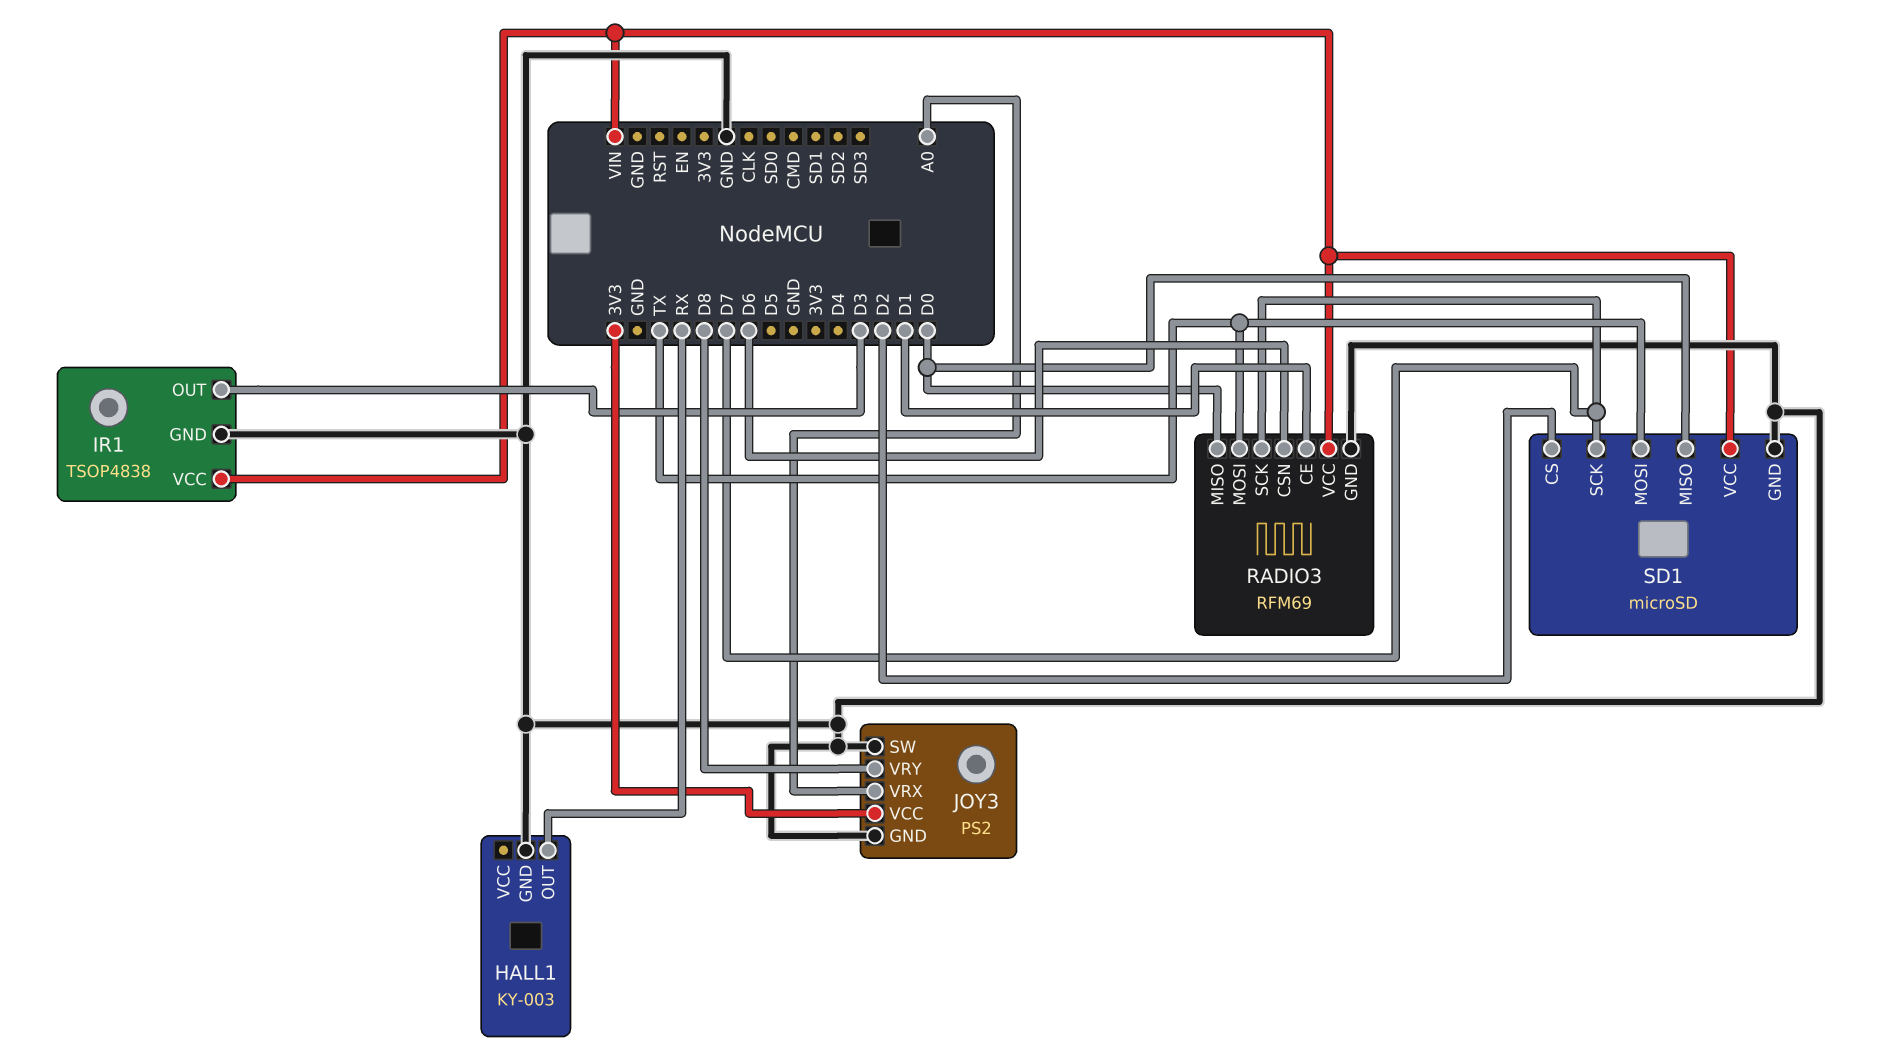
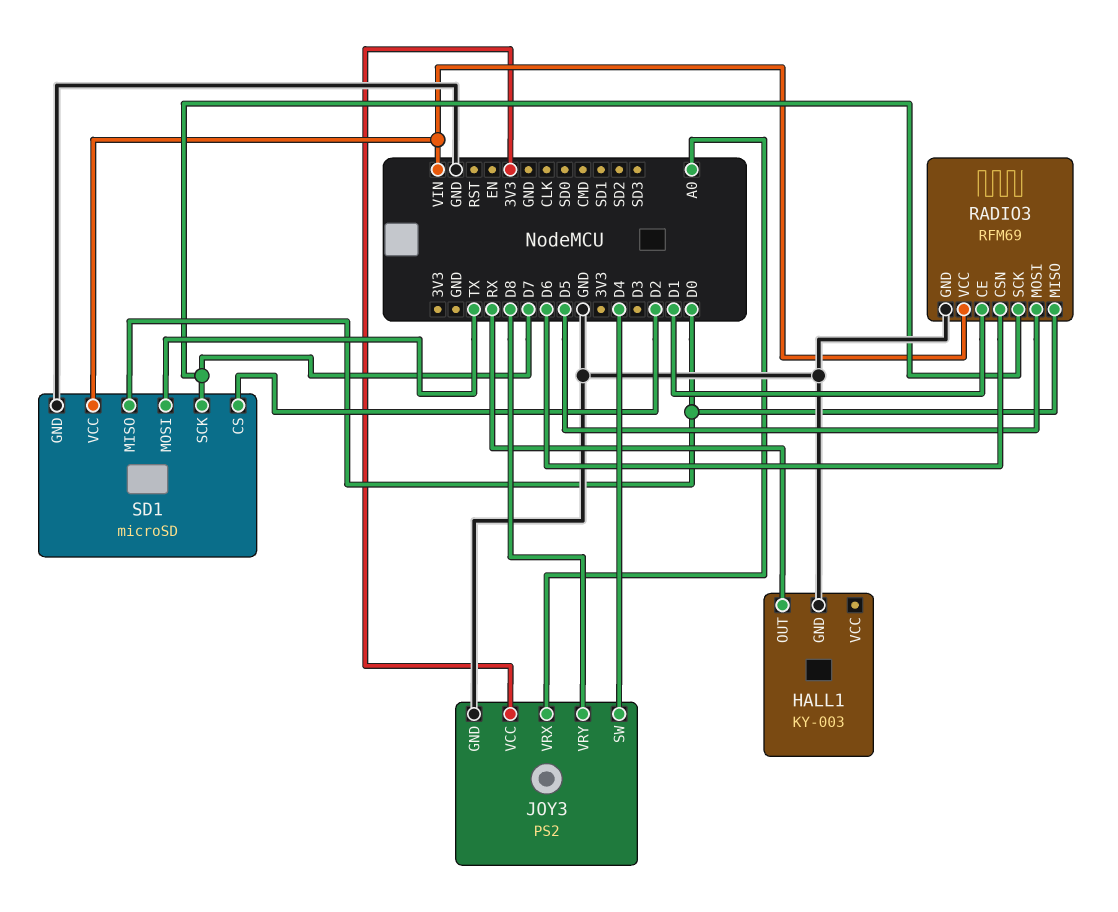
IR1: TSOP4838 -> none
IR1 pin GND: GND -> none
IR1 pin OUT: D3 -> none
IR1 pin VCC: VIN -> none
JOY3 pin SW: GND -> D4
RADIO3 pin MOSI: TX -> D5

